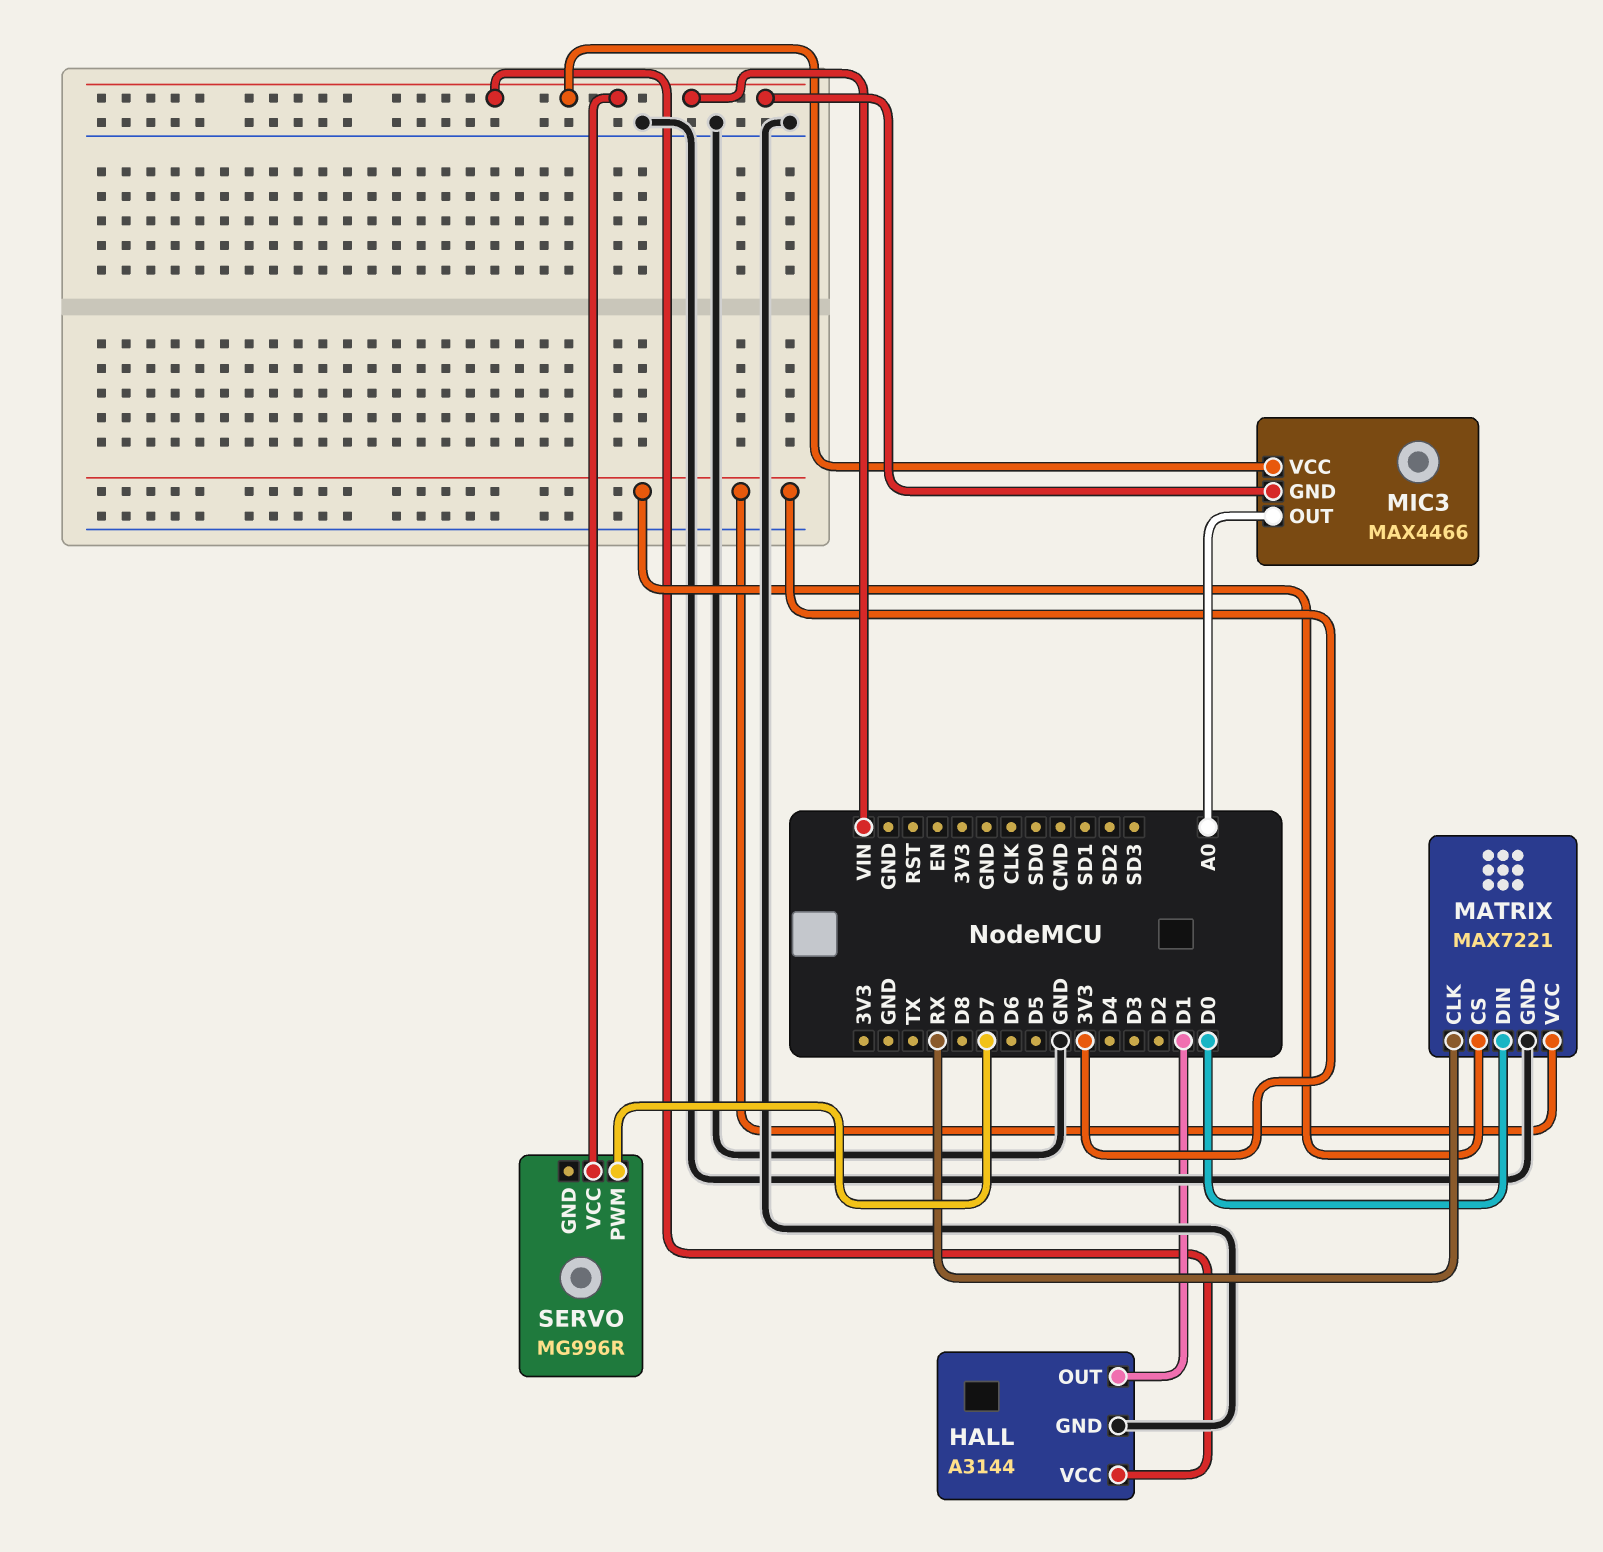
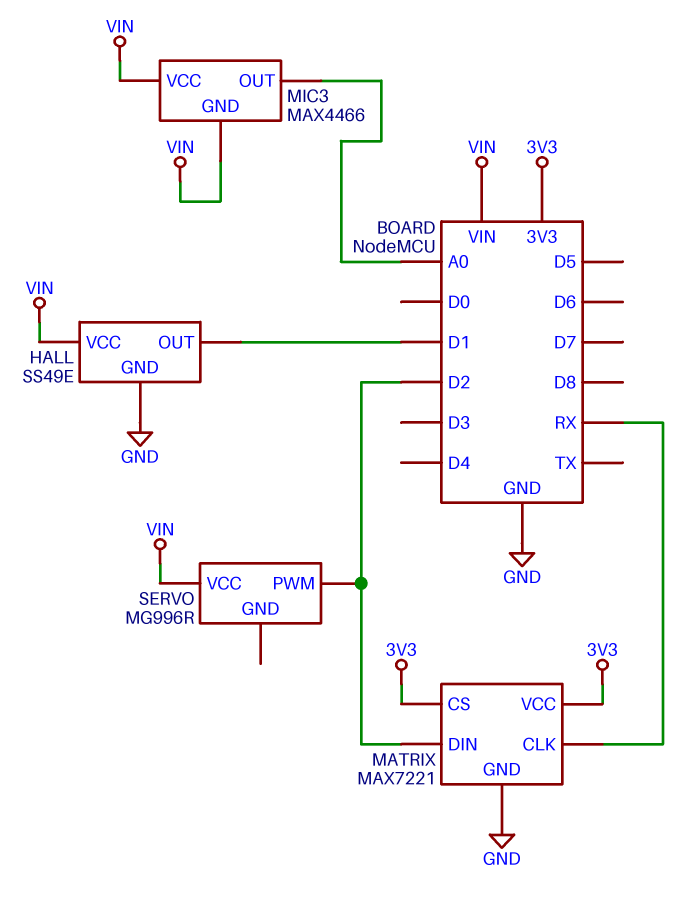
HALL: A3144 -> SS49E
MATRIX pin DIN: D0 -> D2
SERVO pin PWM: D7 -> D2

